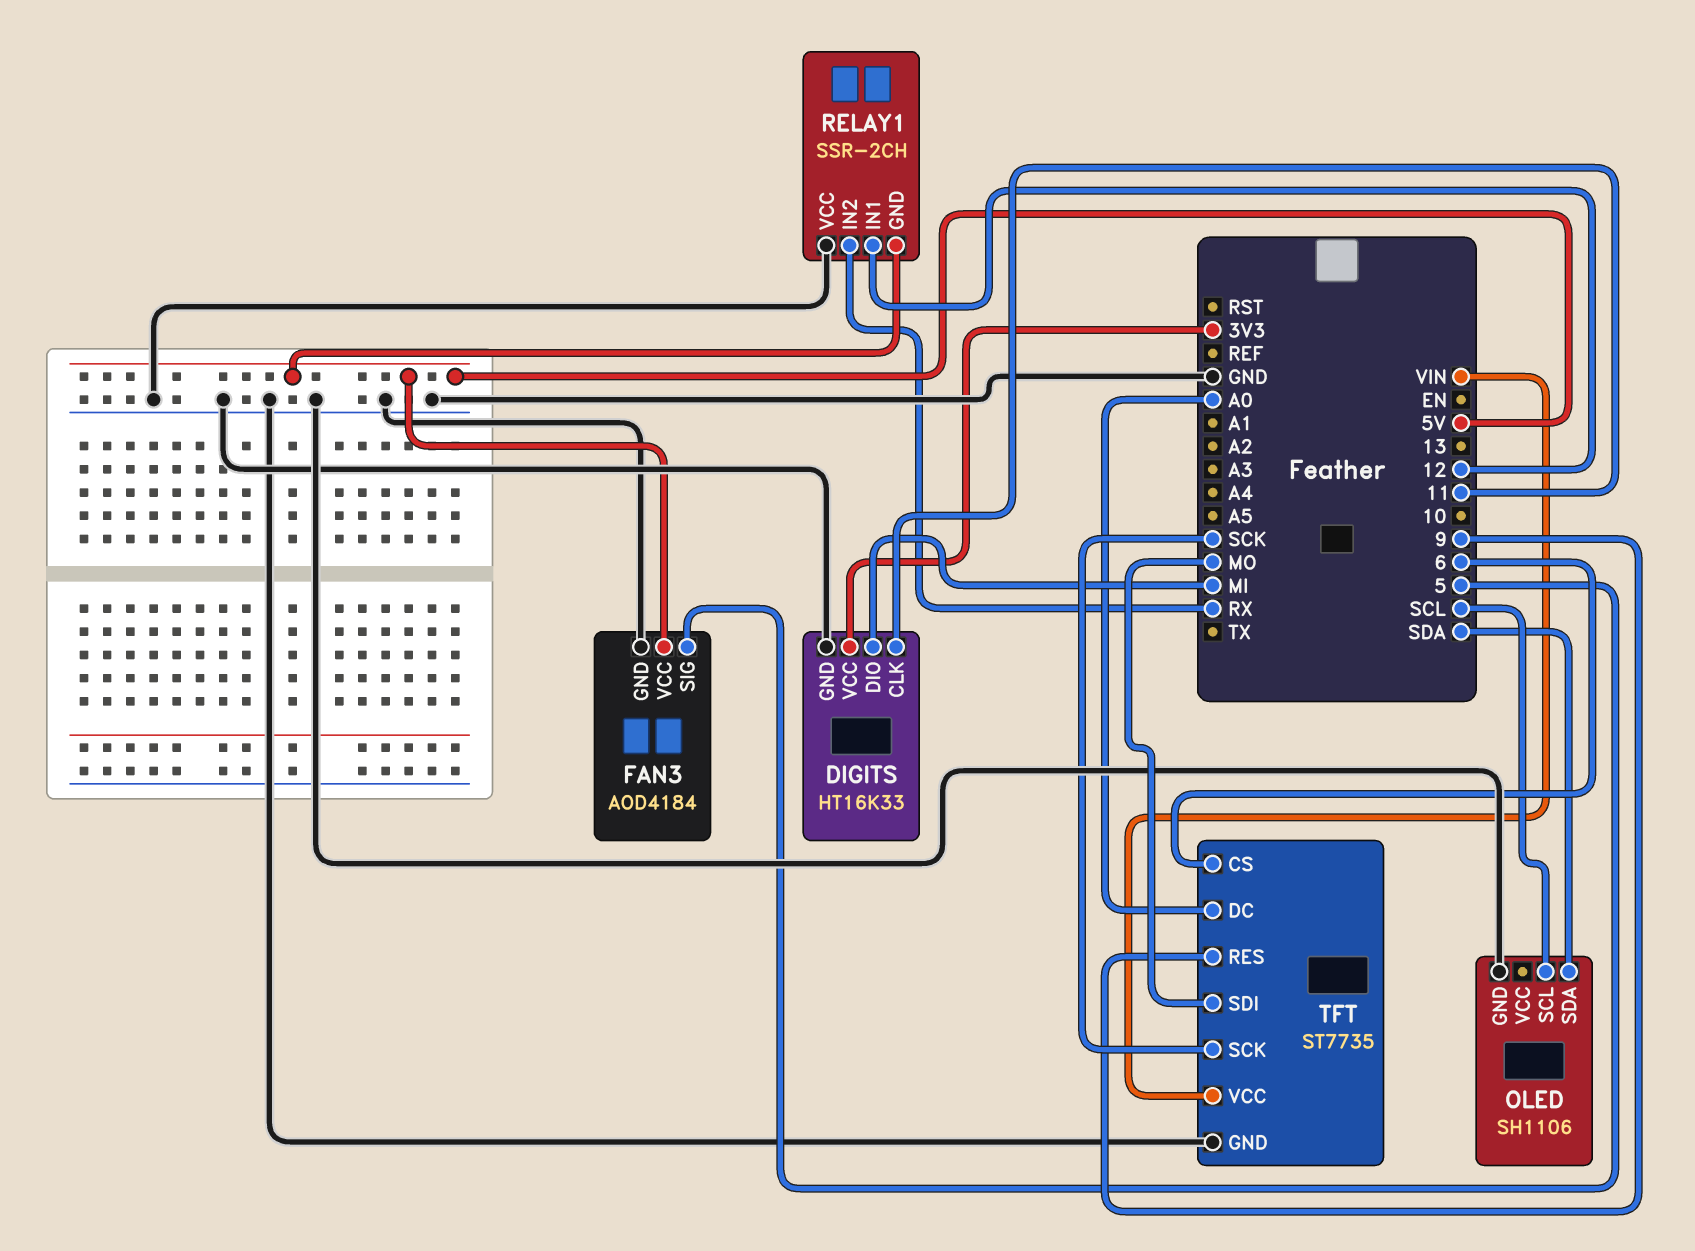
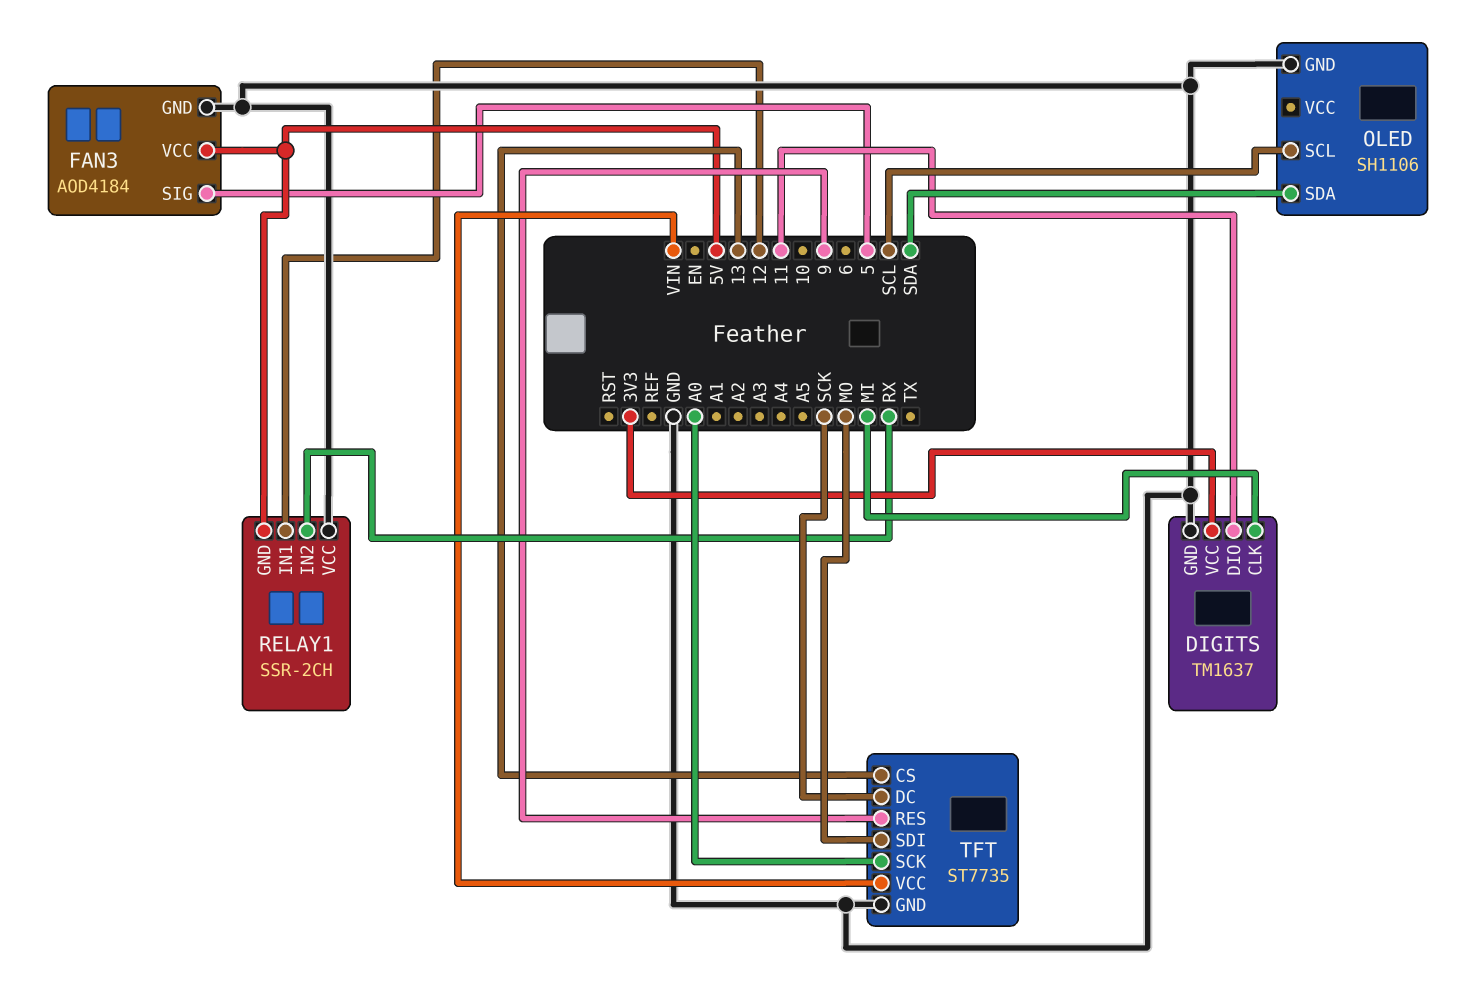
DIGITS: HT16K33 -> TM1637
DIGITS pin CLK: 11 -> MI
DIGITS pin DIO: MI -> 11
TFT pin CS: 6 -> 13
TFT pin DC: A0 -> SCK
TFT pin SCK: SCK -> A0

